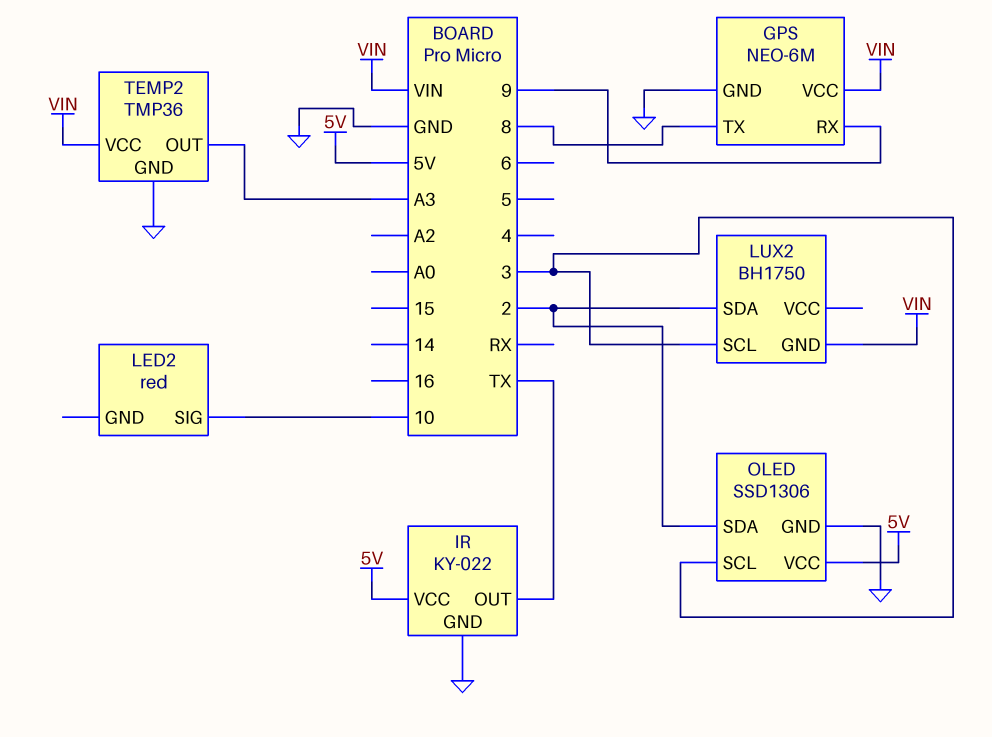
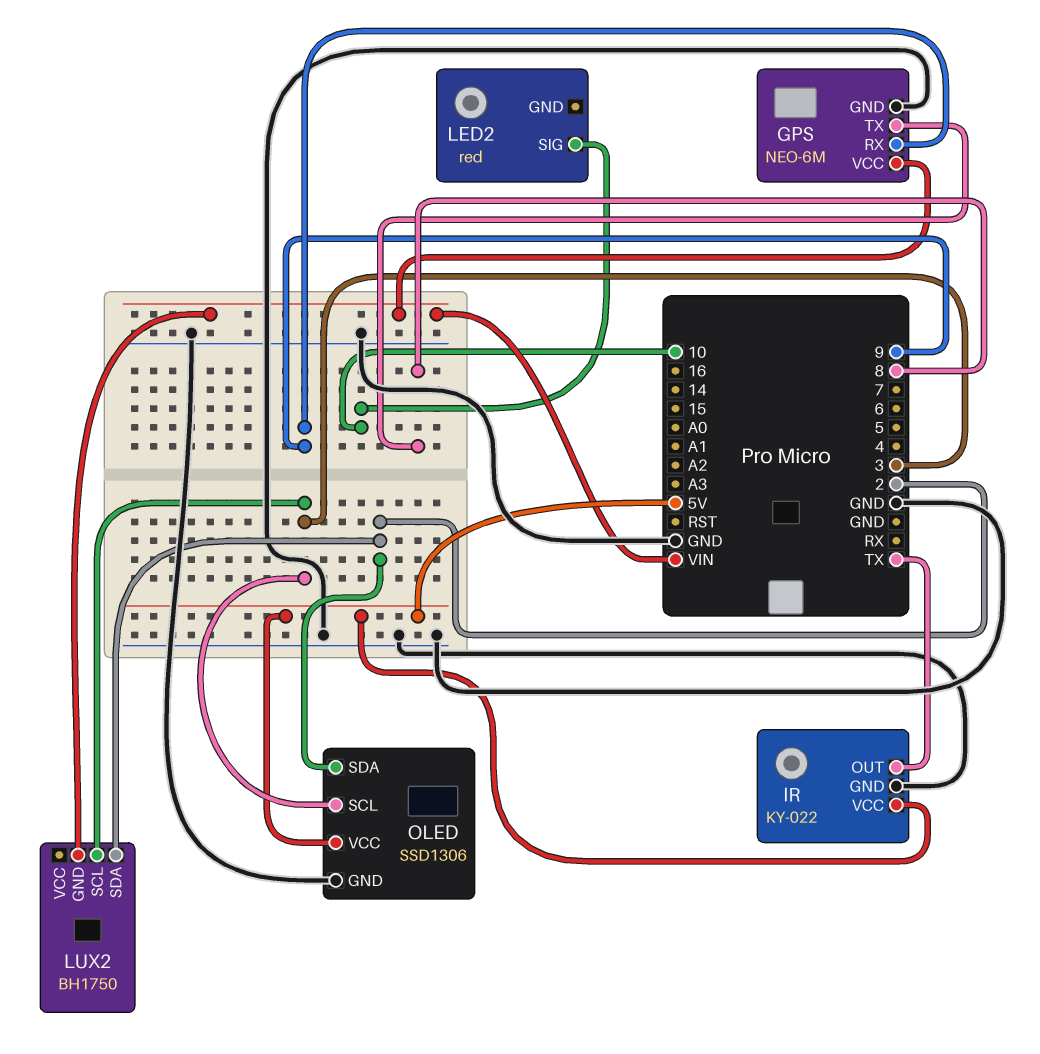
TEMP2: TMP36 -> none
TEMP2 pin GND: GND -> none
TEMP2 pin OUT: A3 -> none
TEMP2 pin VCC: VIN -> none

